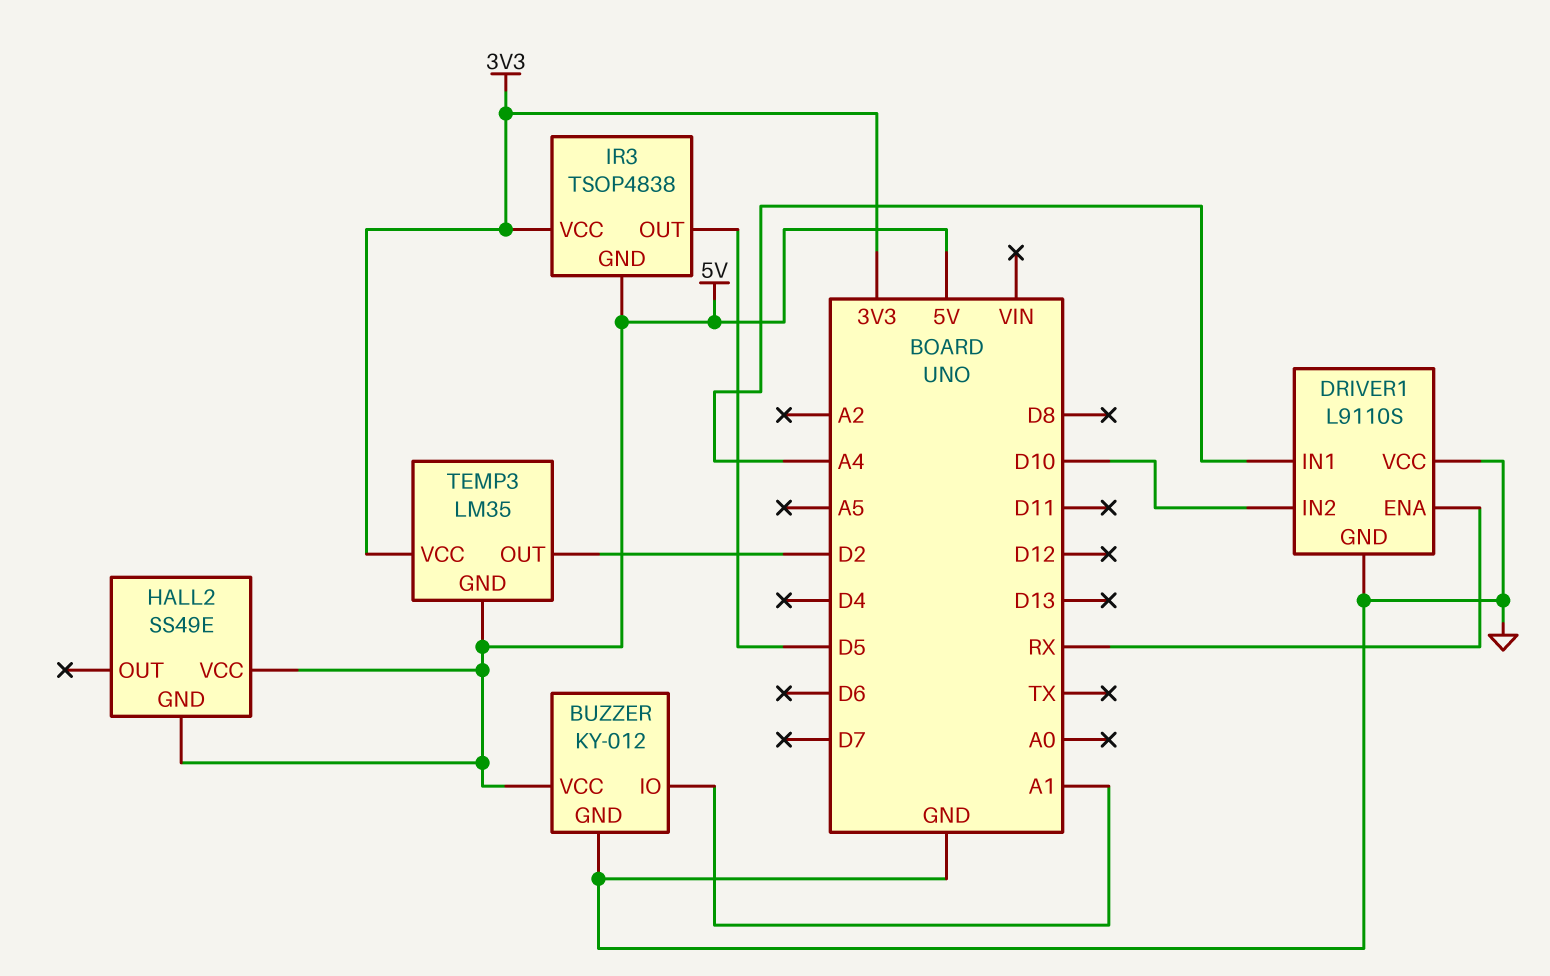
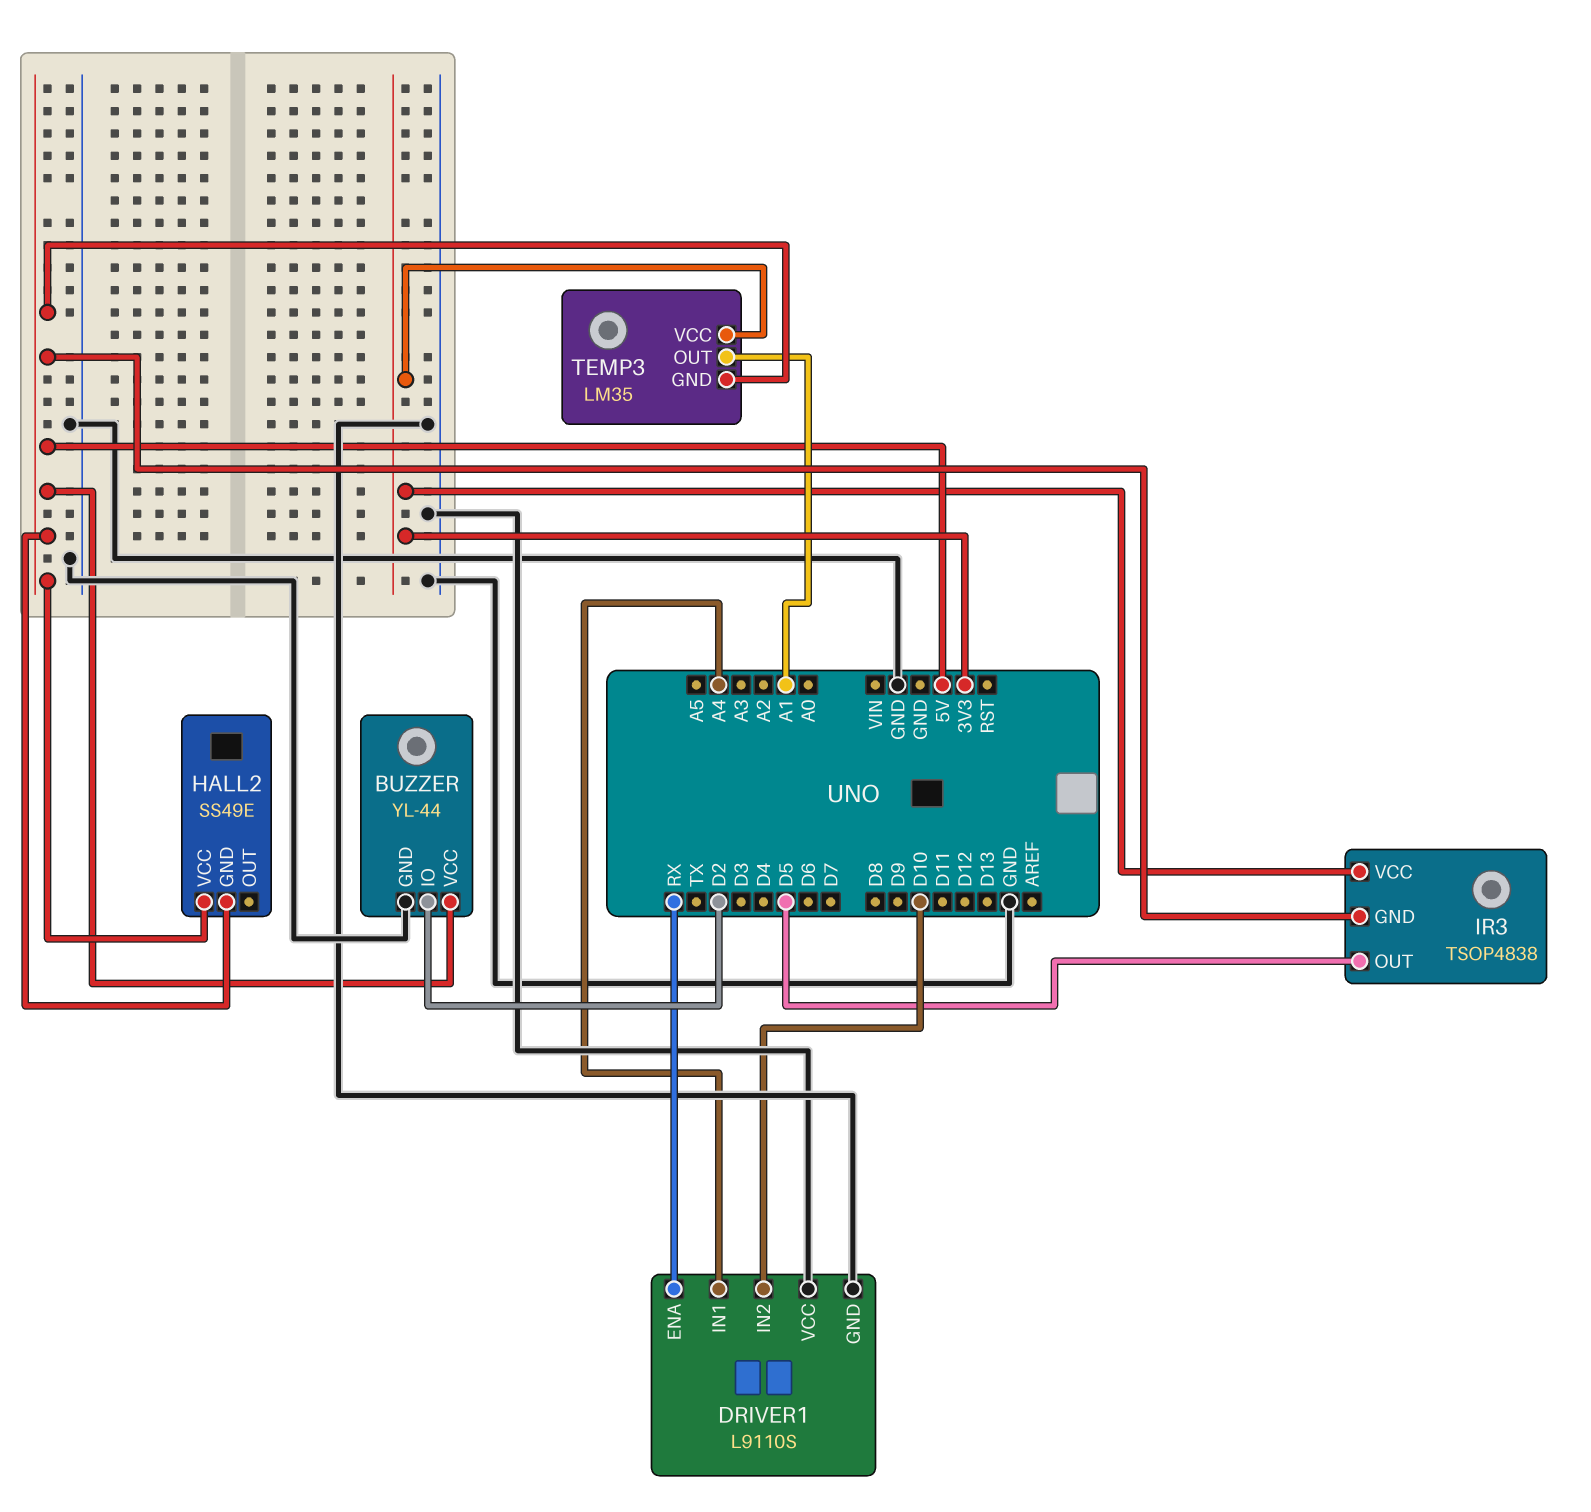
BUZZER: KY-012 -> YL-44
BUZZER pin IO: A1 -> D2
TEMP3 pin OUT: D2 -> A1

